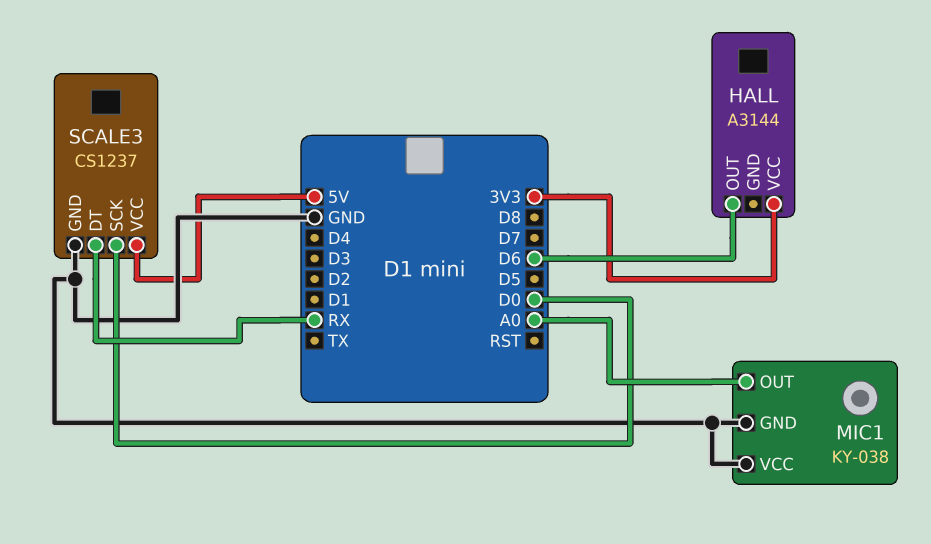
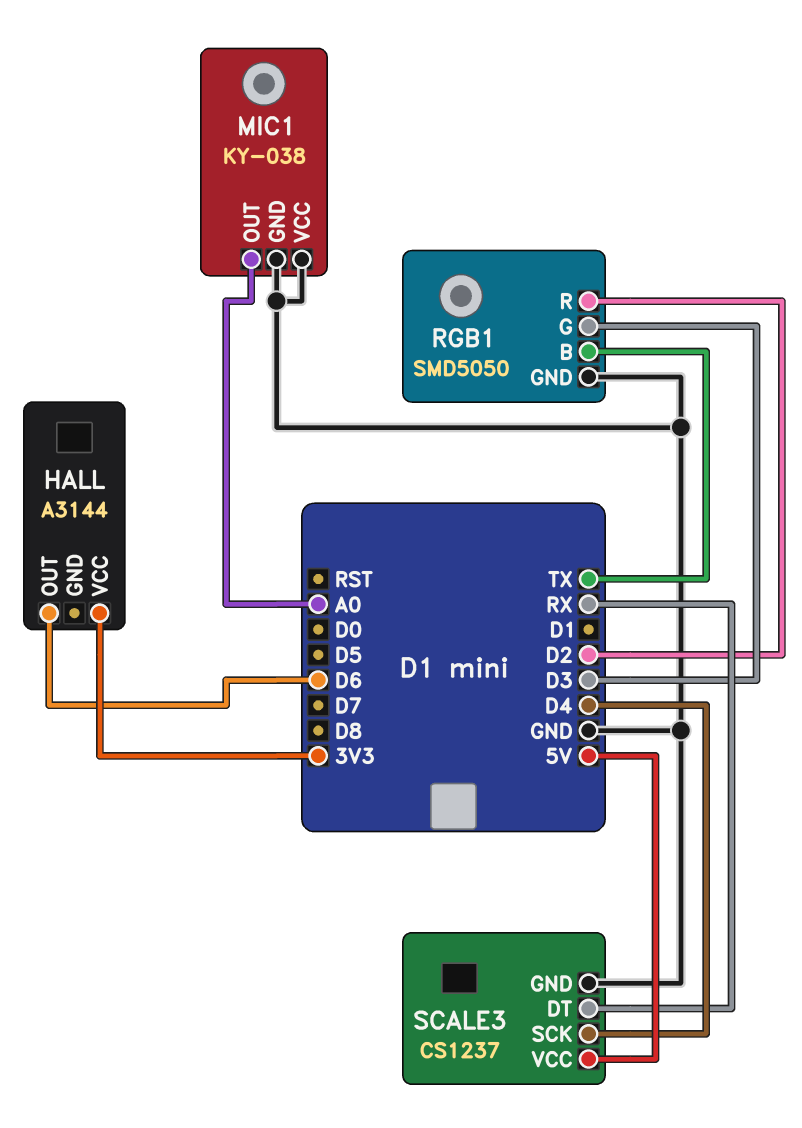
RGB1: none -> SMD5050
RGB1 pin B: none -> TX
RGB1 pin G: none -> D3
RGB1 pin GND: none -> GND
RGB1 pin R: none -> D2
SCALE3 pin SCK: D0 -> D4

